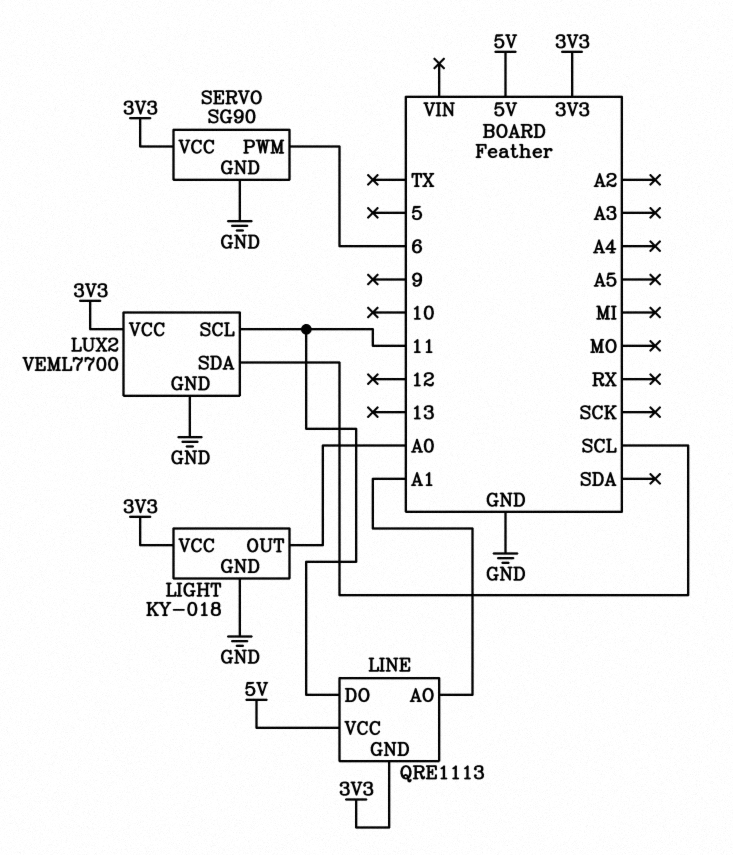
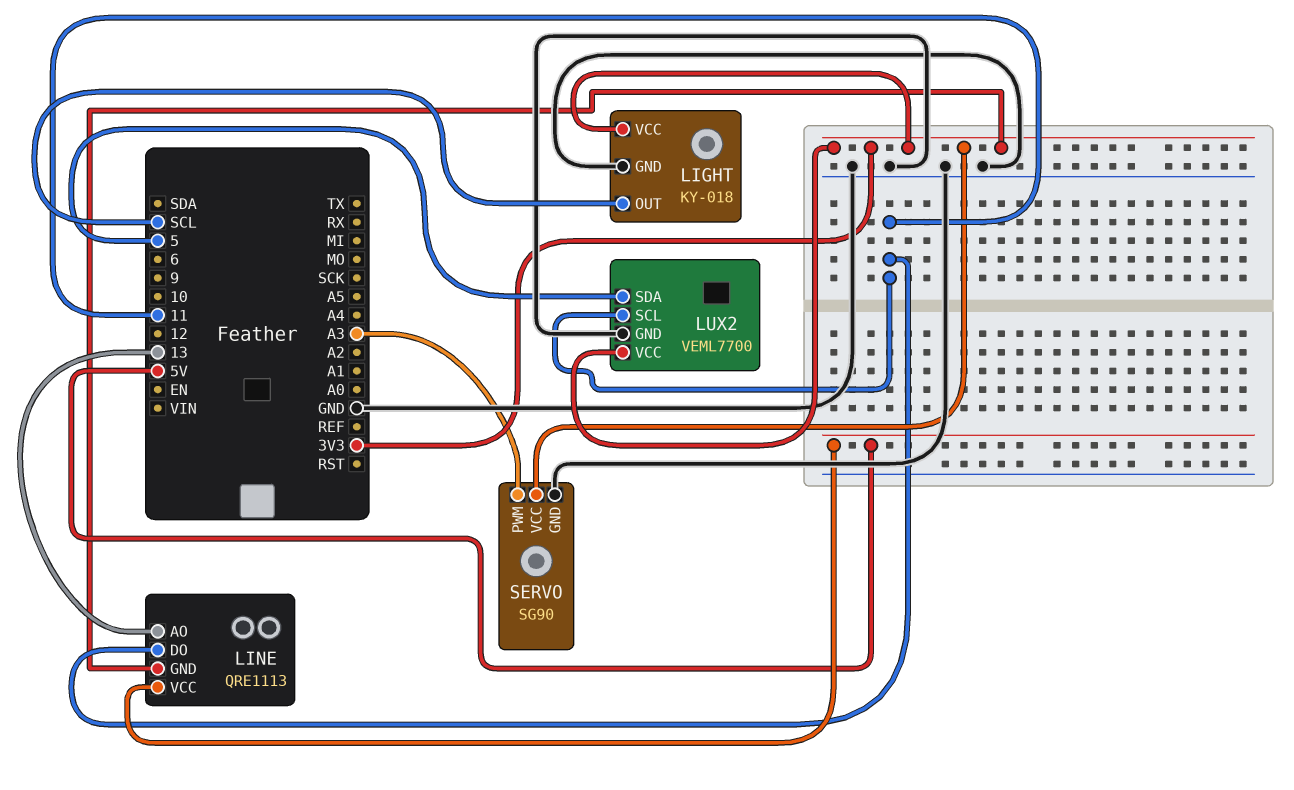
LIGHT pin OUT: A0 -> SCL
LINE pin AO: A1 -> 13
LUX2 pin SDA: SCL -> 5
SERVO pin PWM: 6 -> A3

